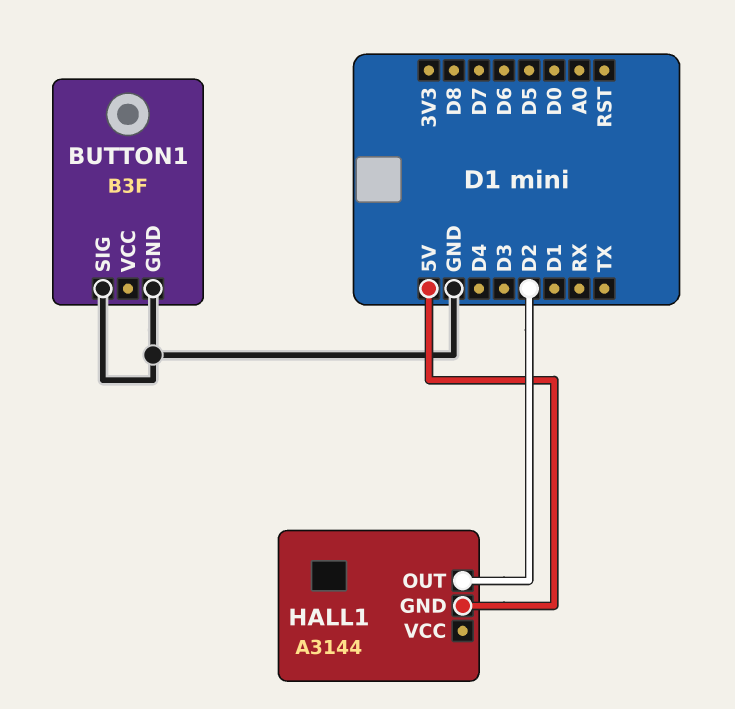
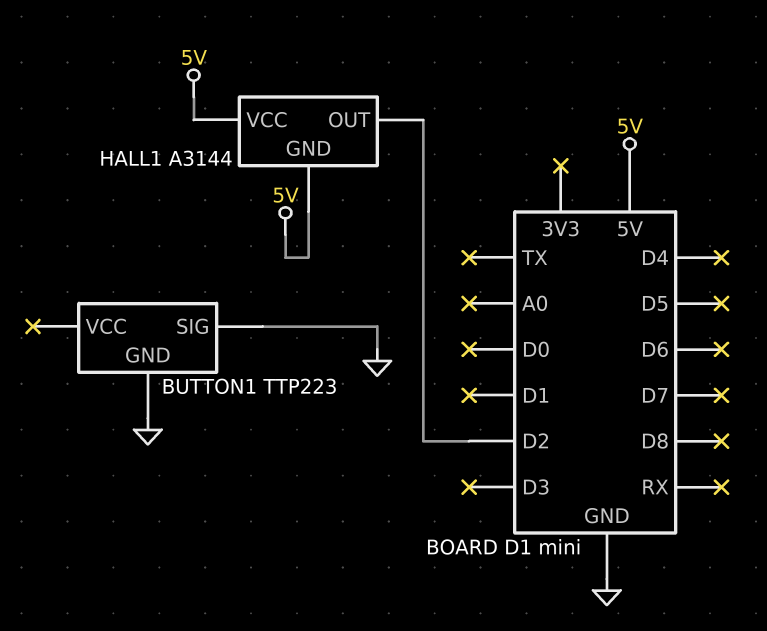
BUTTON1: B3F -> TTP223
HALL1 pin VCC: none -> 5V

